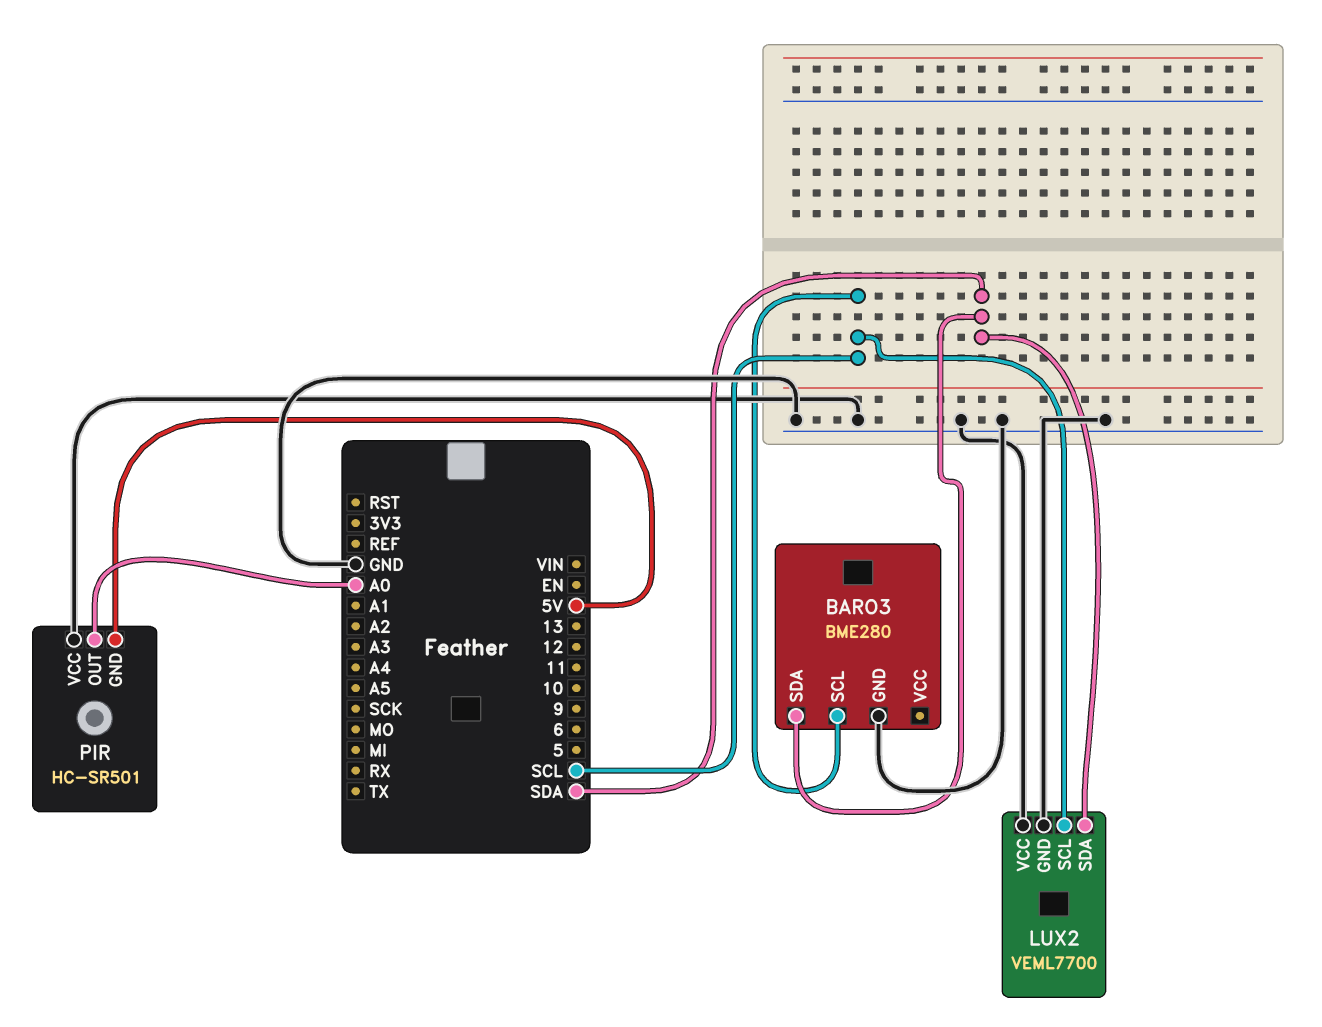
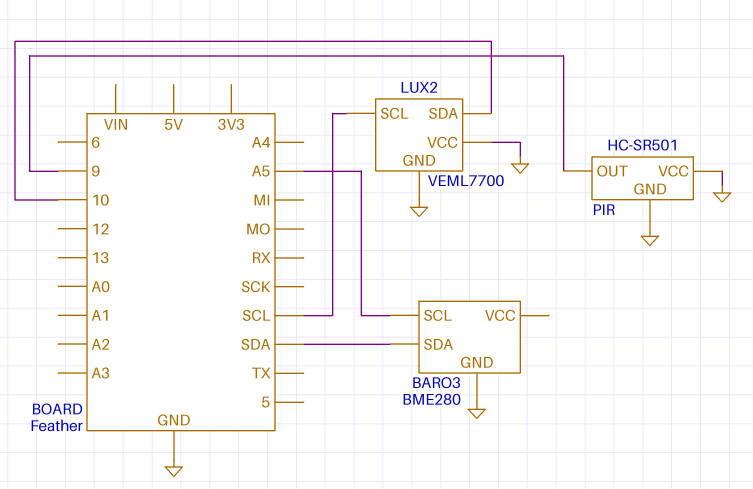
BARO3 pin SCL: SCL -> A5
LUX2 pin SDA: SDA -> 10
PIR pin GND: 5V -> GND
PIR pin OUT: A0 -> 9

